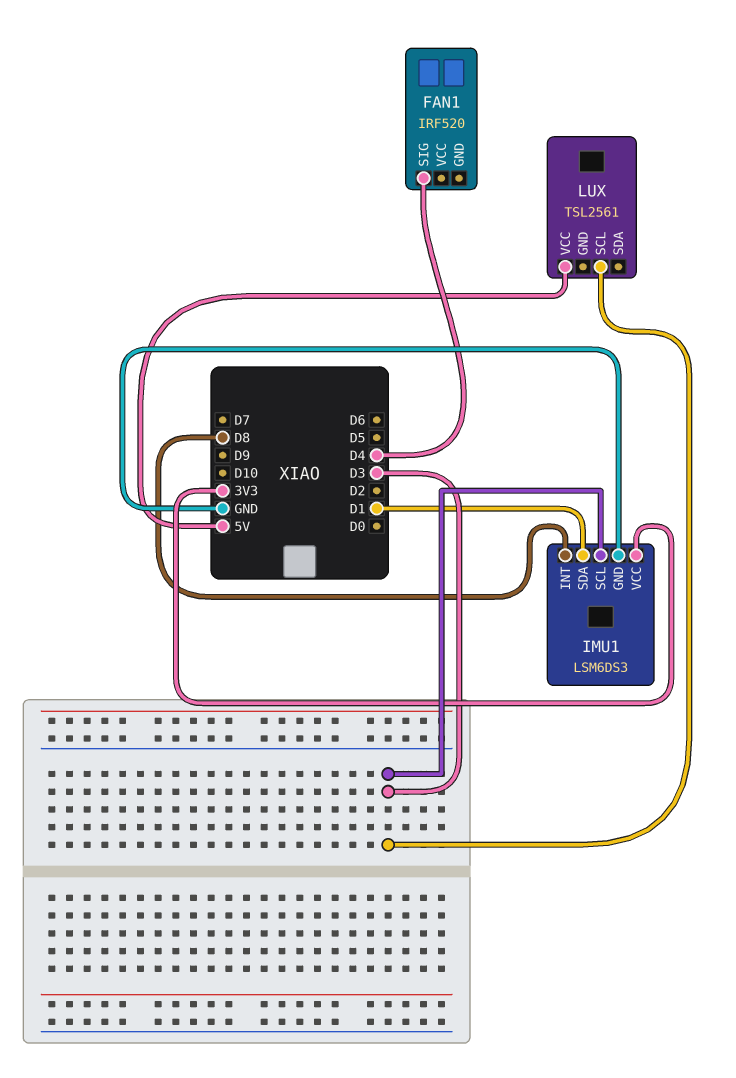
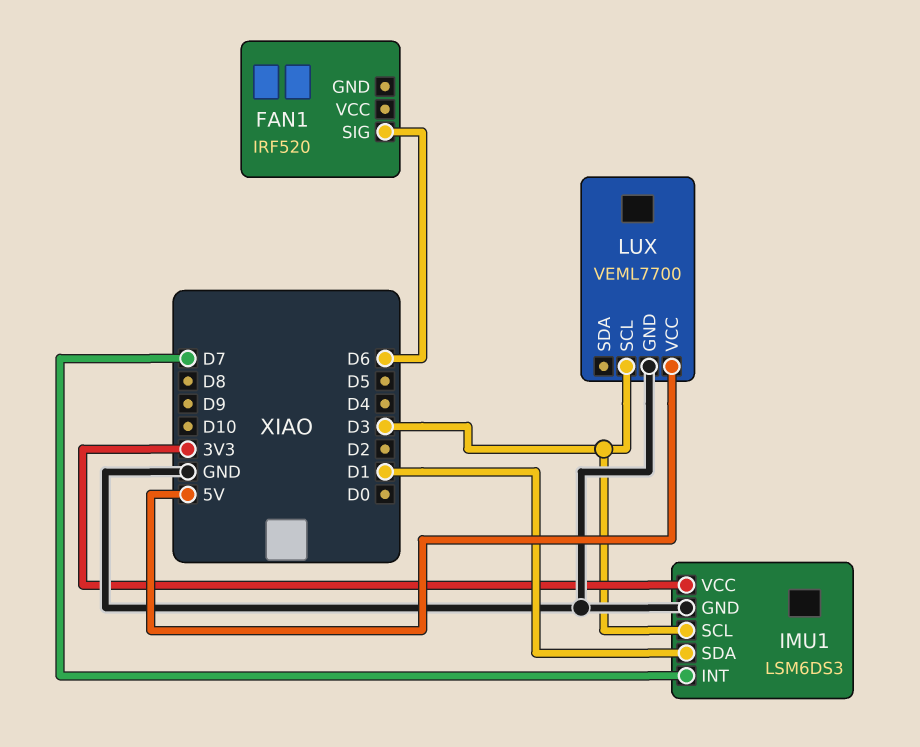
FAN1 pin SIG: D4 -> D6
IMU1 pin INT: D8 -> D7
LUX: TSL2561 -> VEML7700
LUX pin GND: none -> GND

